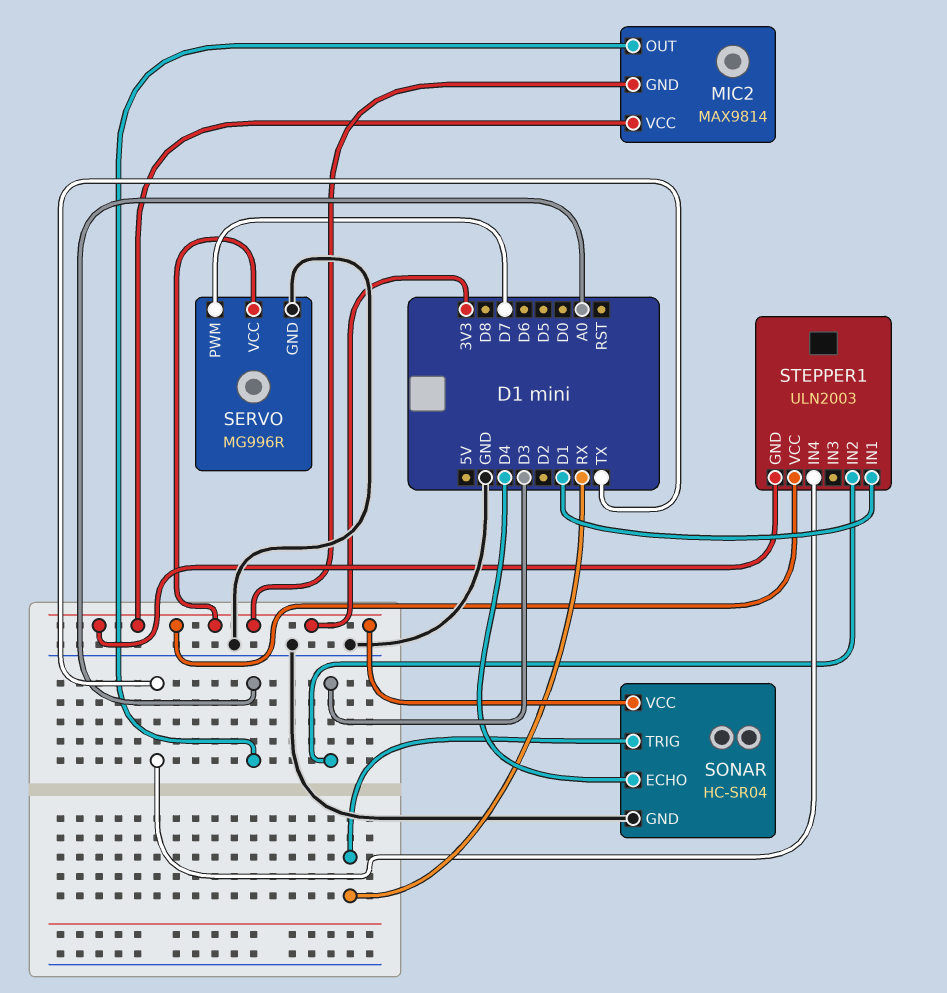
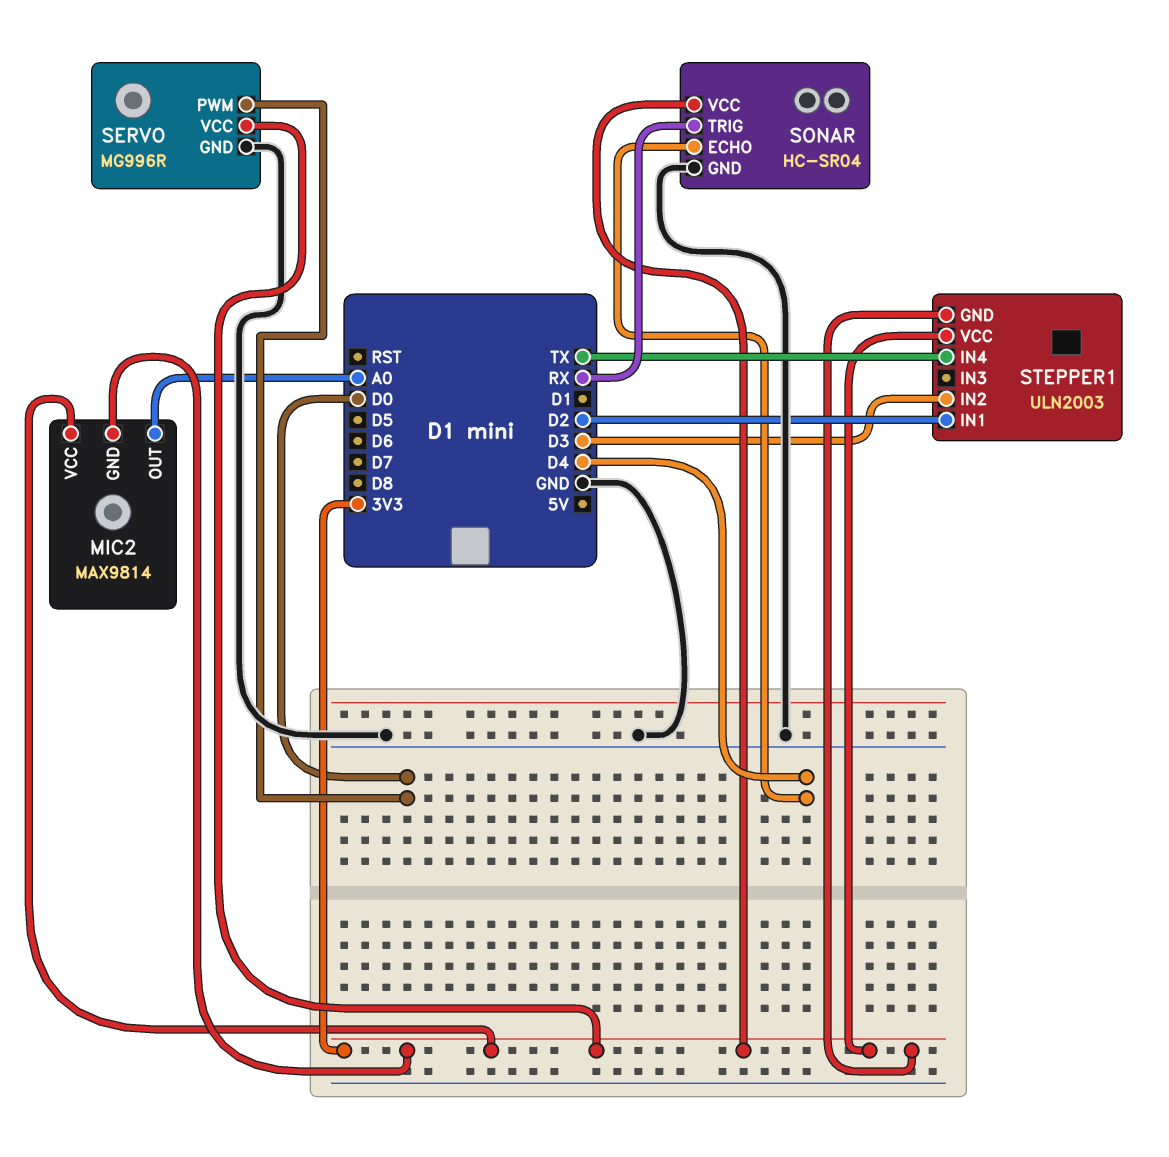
SERVO pin PWM: D7 -> D0
STEPPER1 pin IN1: D1 -> D2

